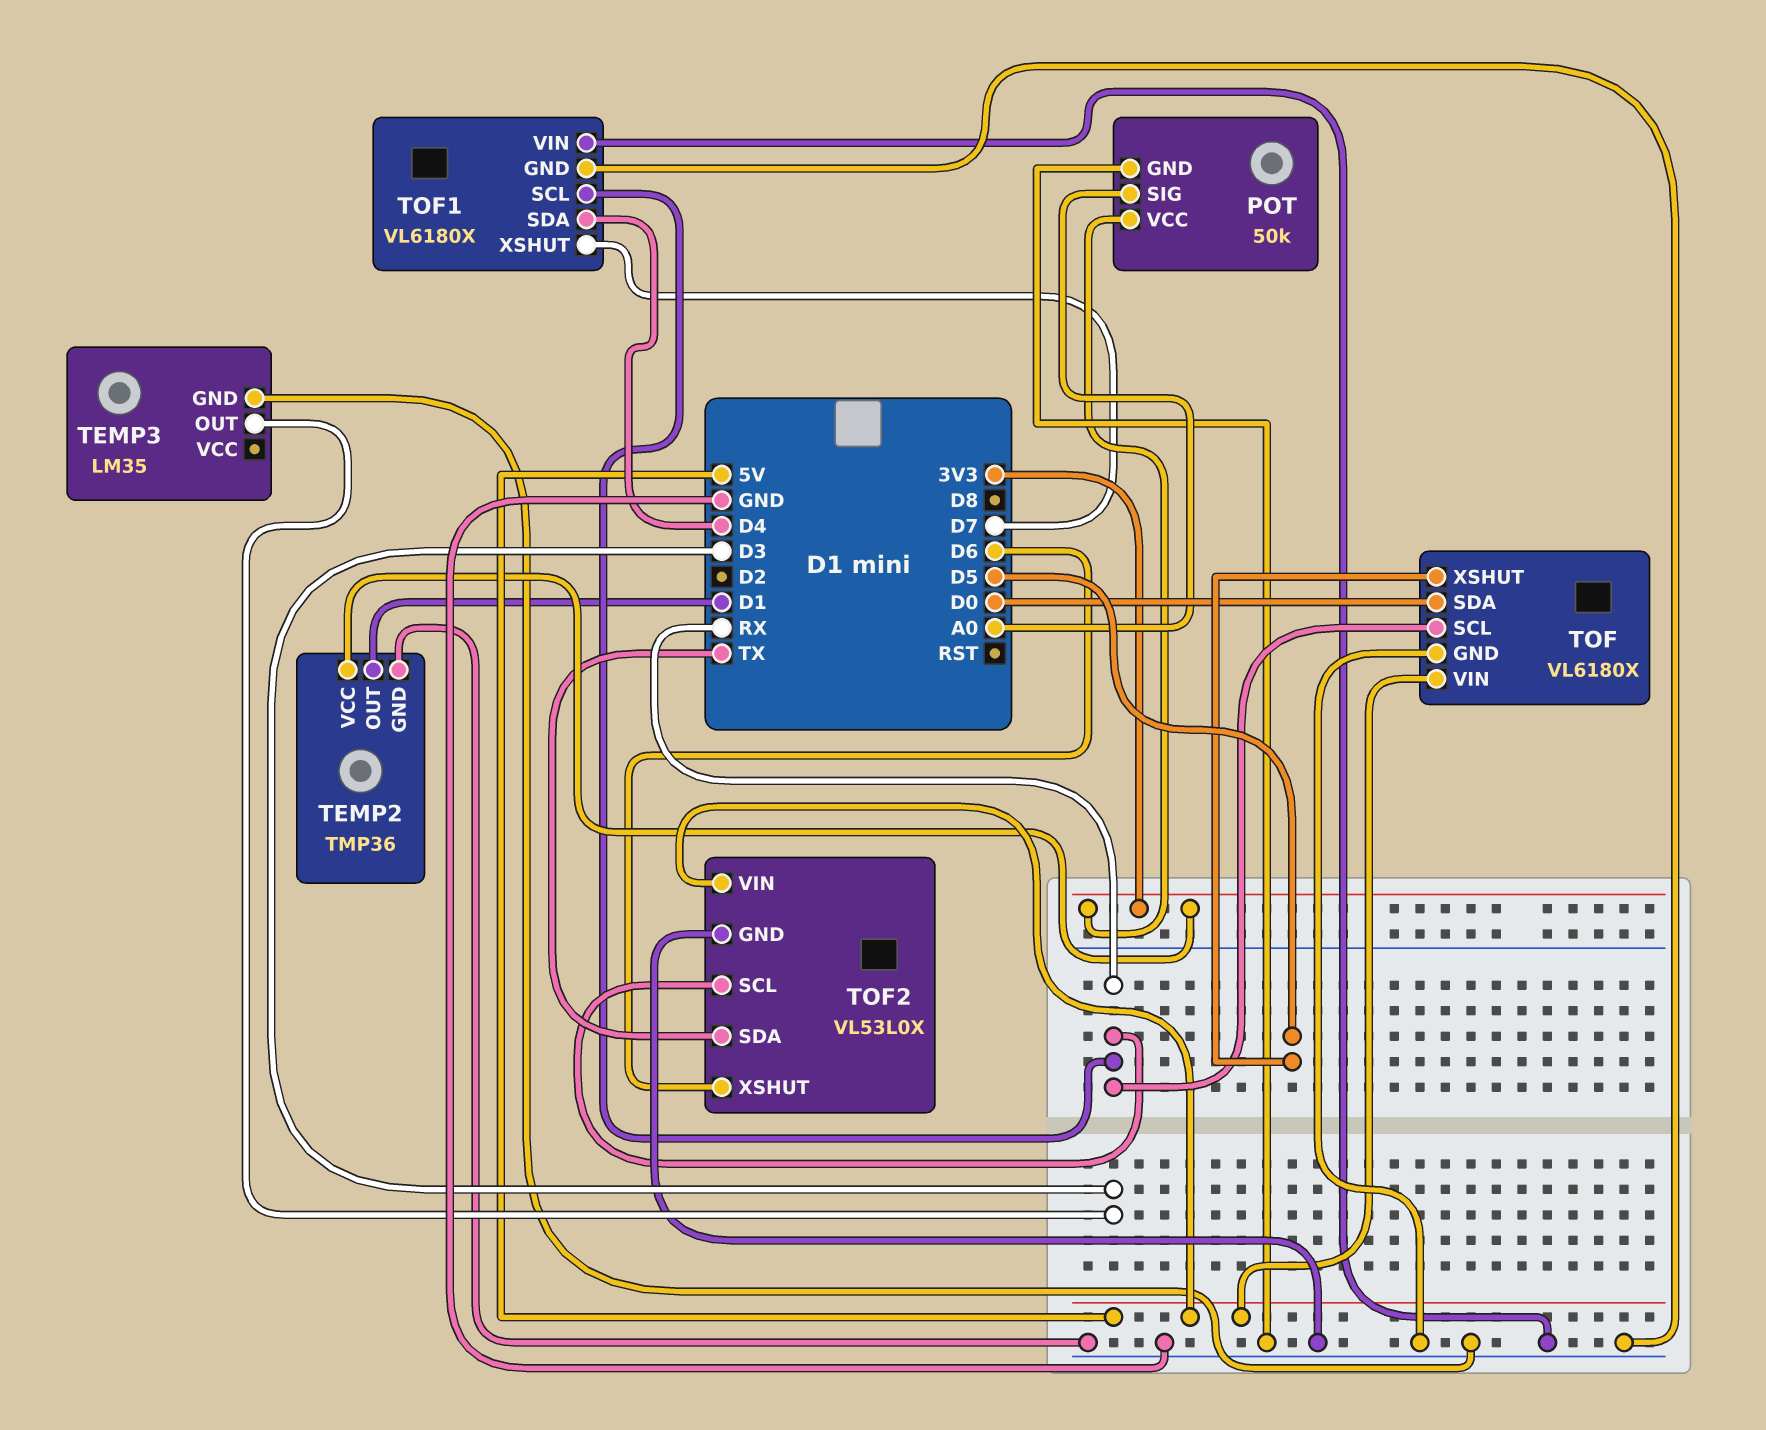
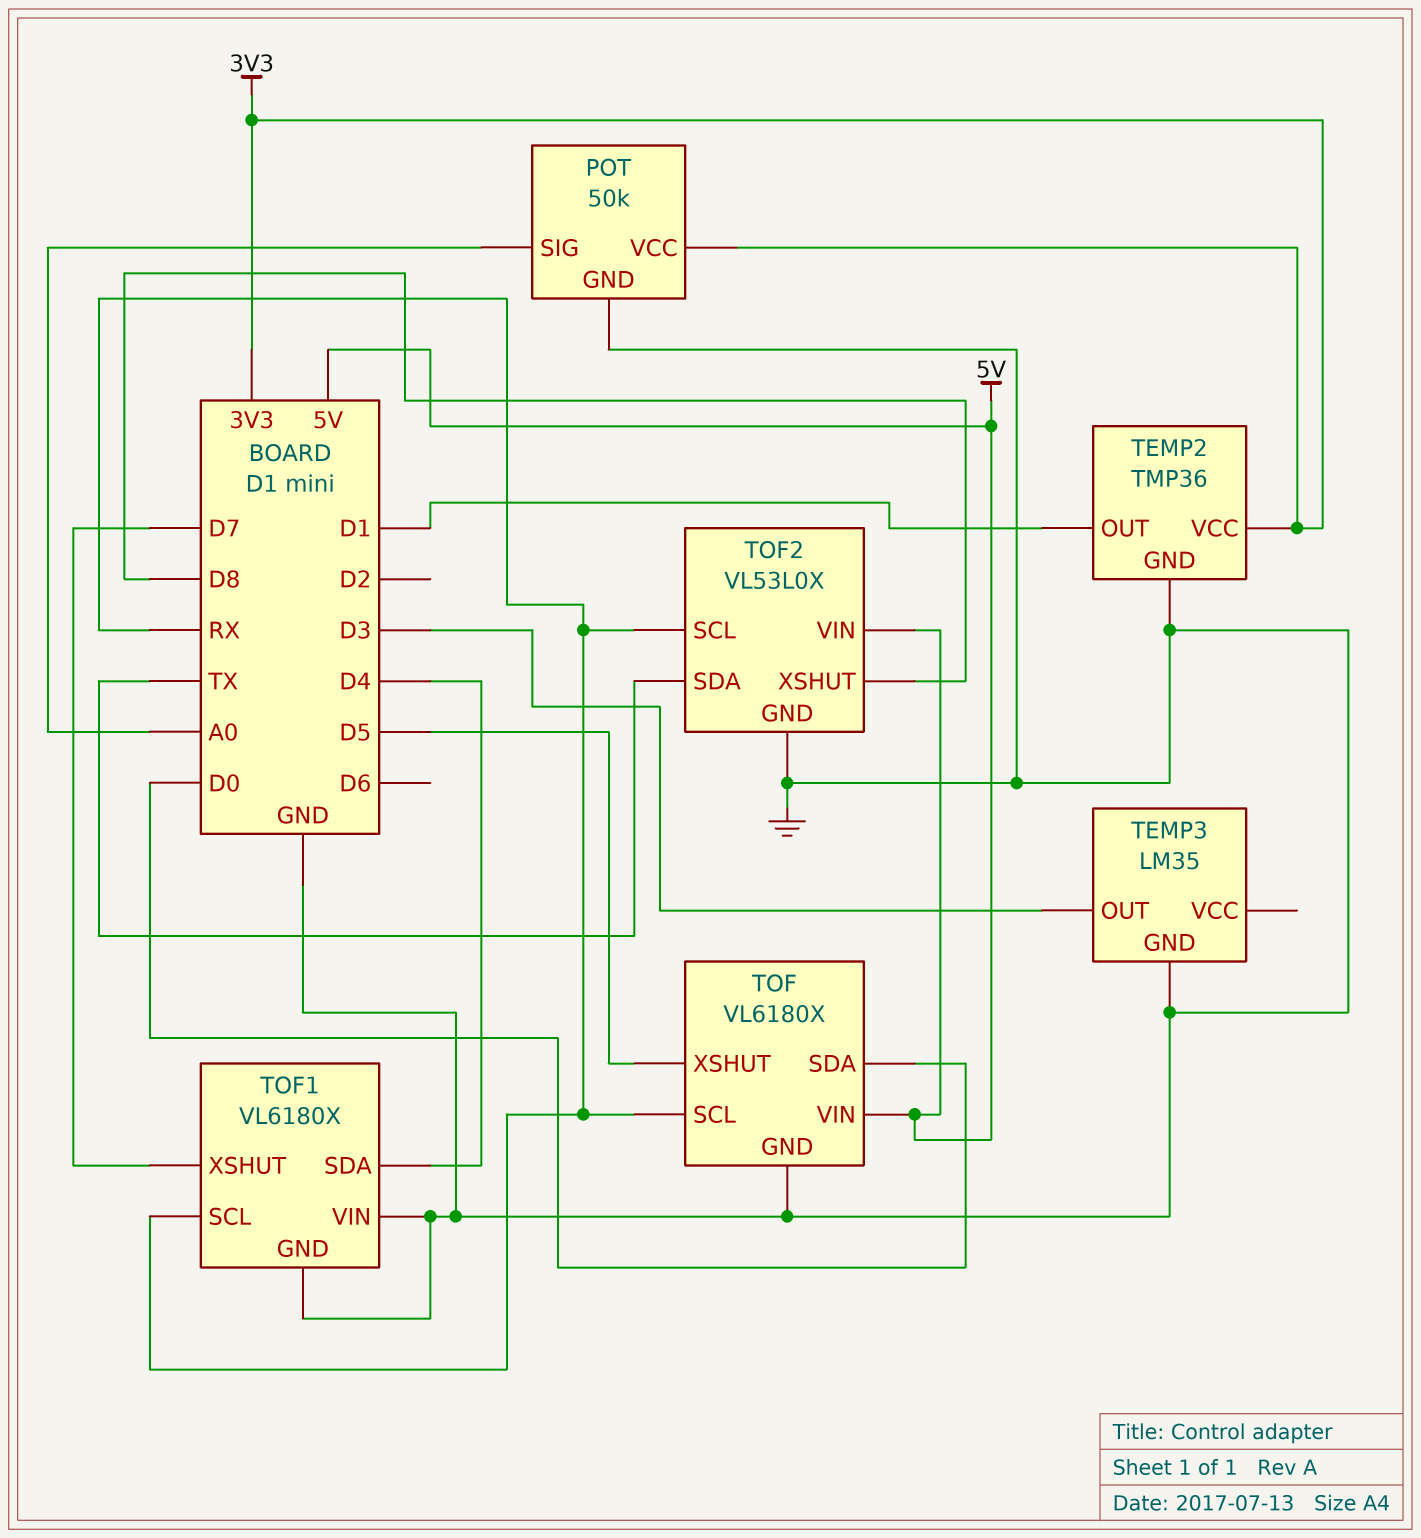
TOF2 pin XSHUT: D6 -> D8

